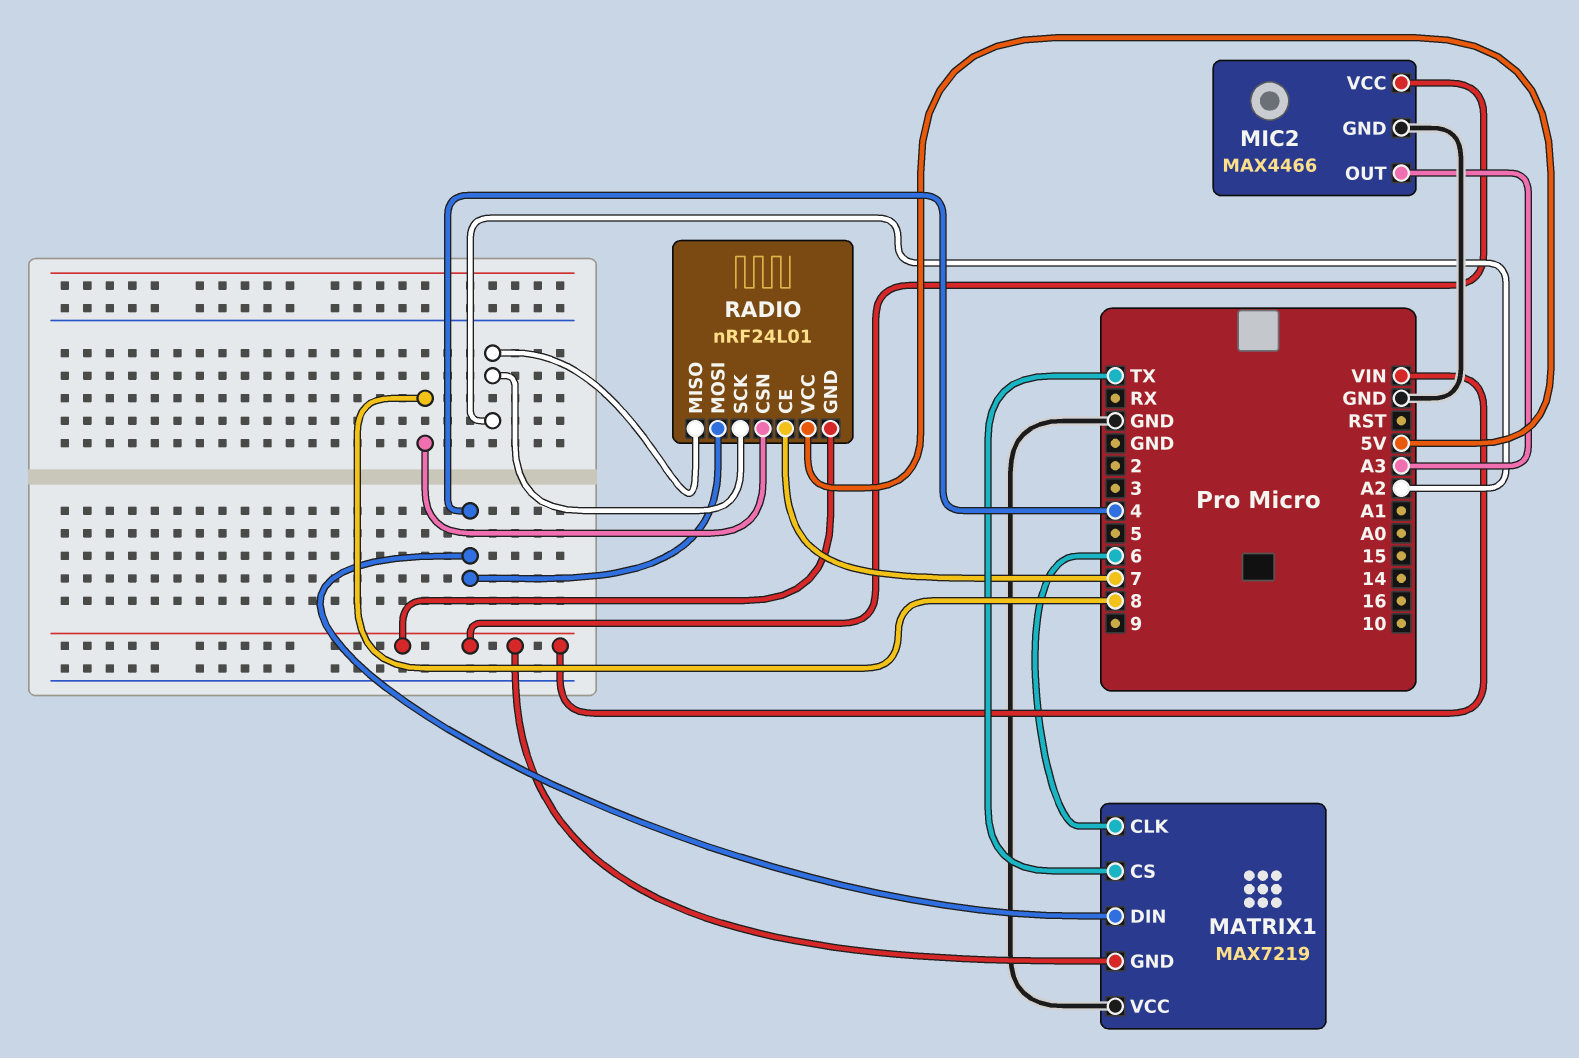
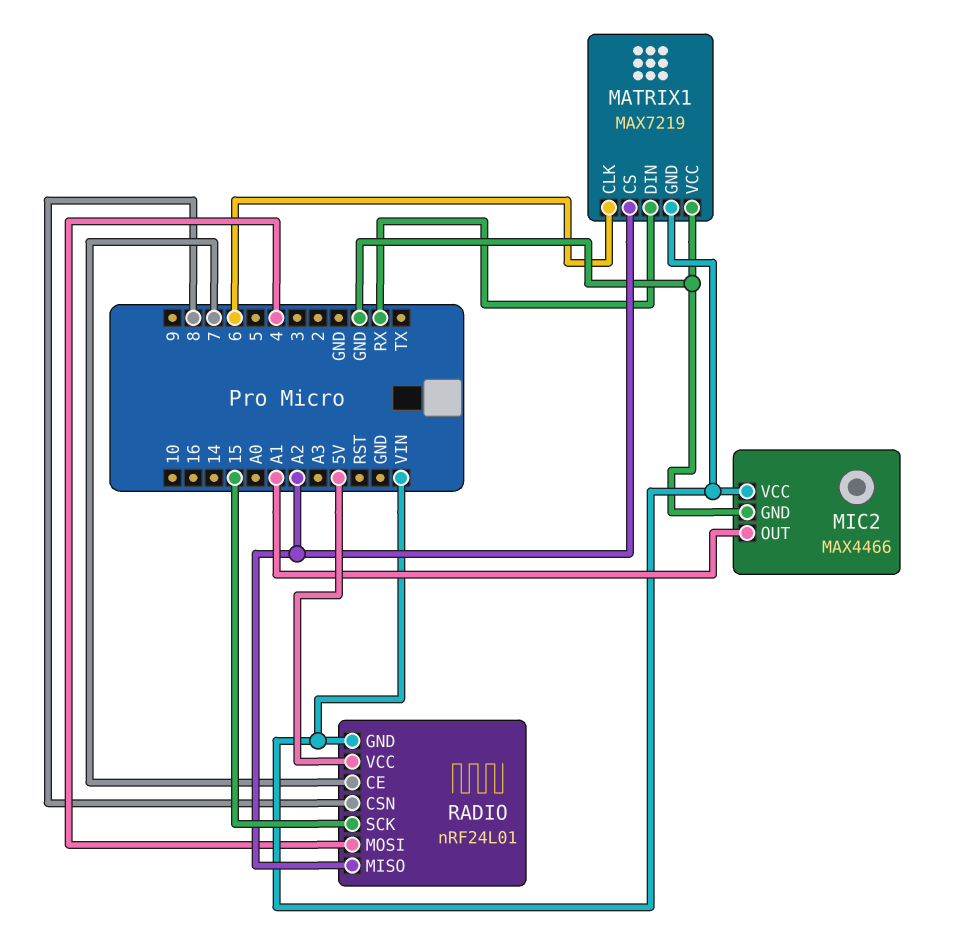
MATRIX1 pin CS: TX -> A2
MATRIX1 pin DIN: 4 -> RX
MIC2 pin OUT: A3 -> A1
RADIO pin SCK: A2 -> 15

